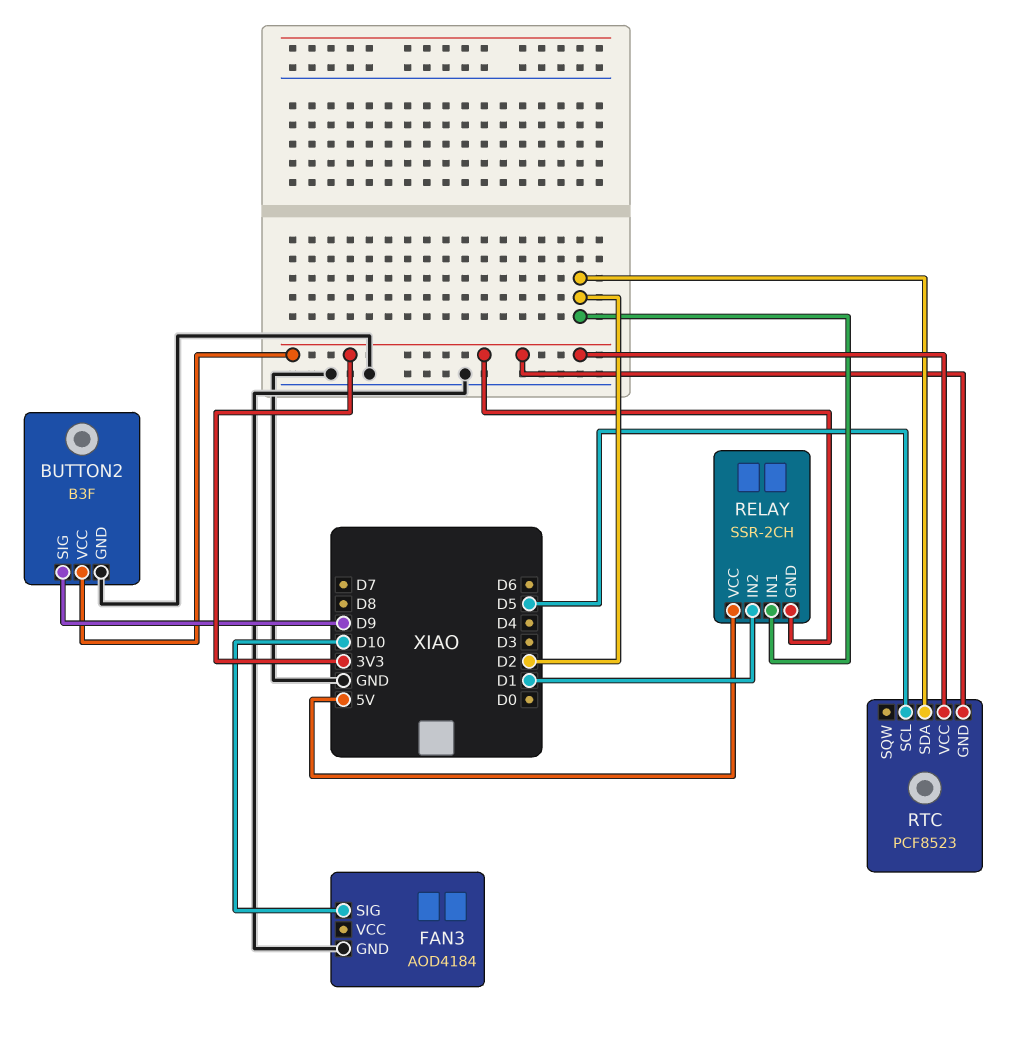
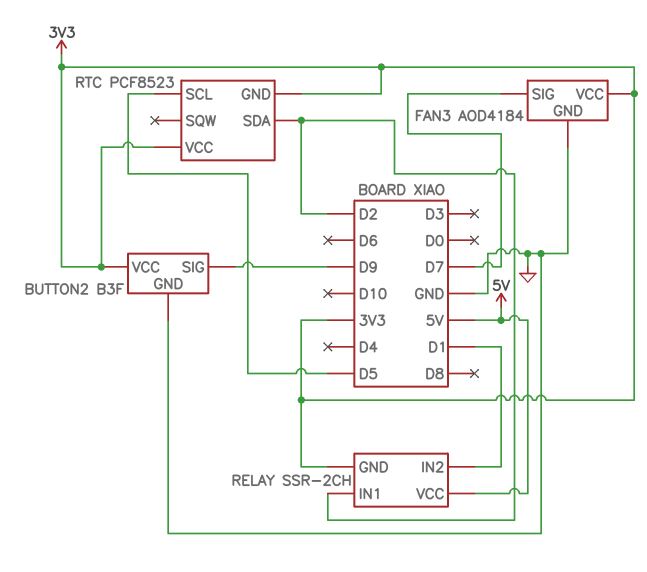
FAN3 pin SIG: D10 -> D7
FAN3 pin VCC: none -> 3V3

